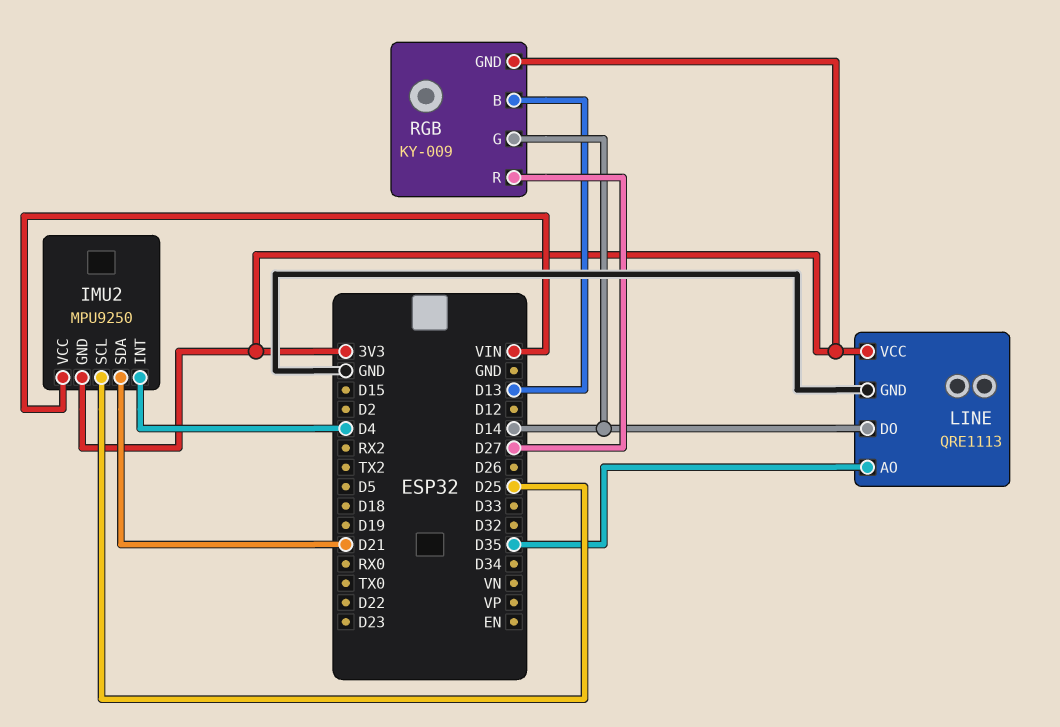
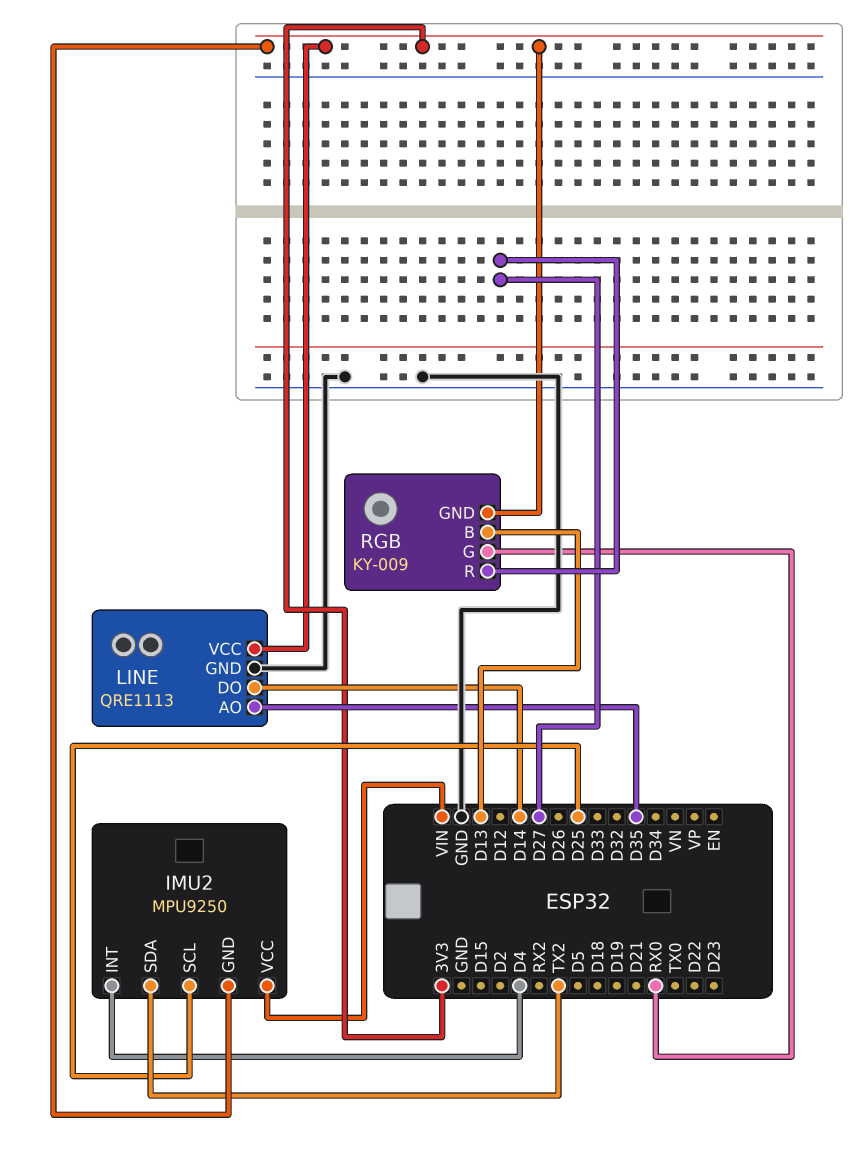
IMU2 pin SDA: D21 -> TX2
RGB pin G: D14 -> RX0

